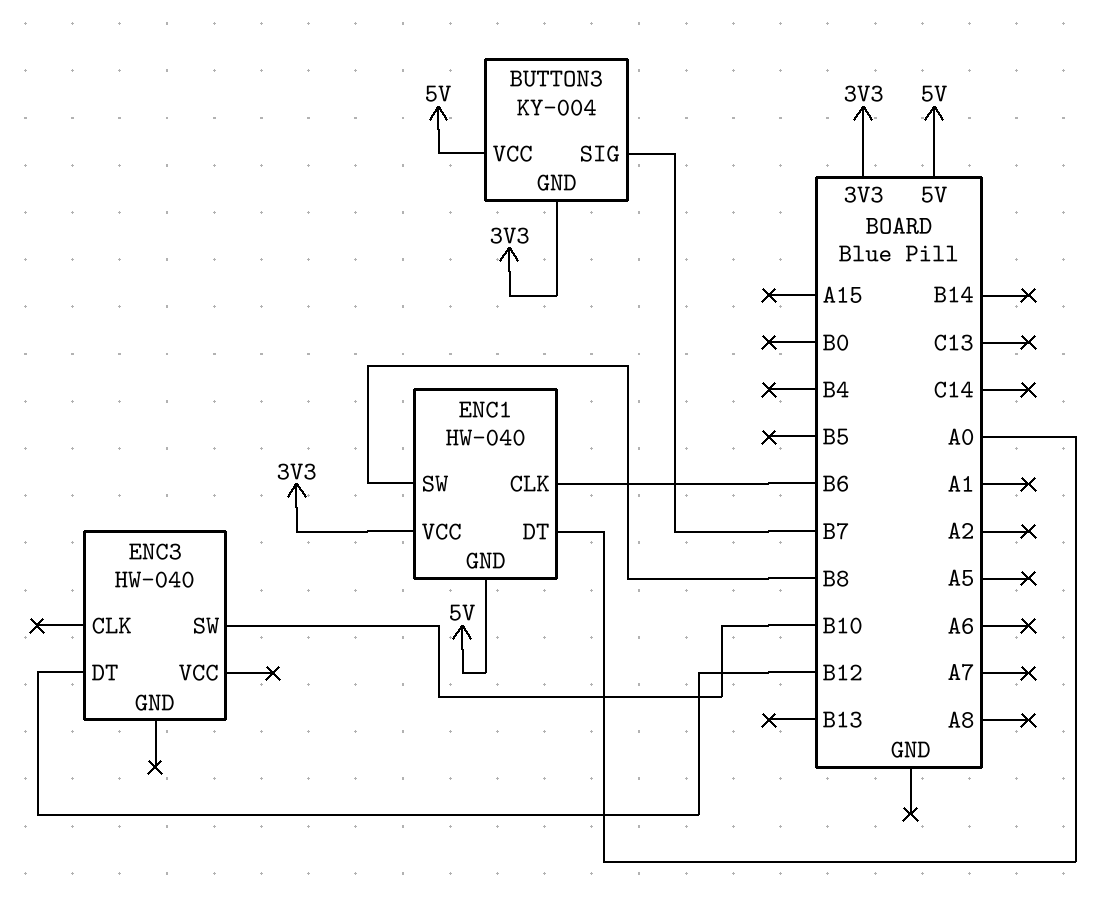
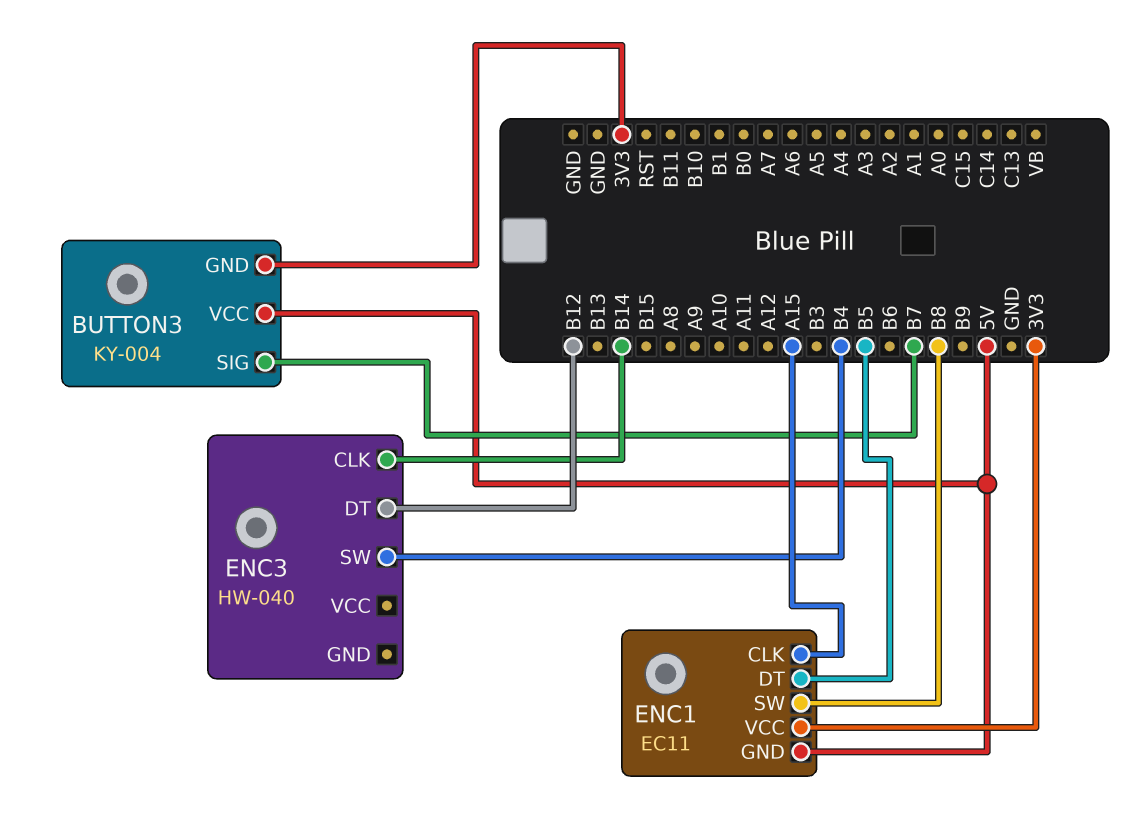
ENC1: HW-040 -> EC11
ENC1 pin CLK: B6 -> A15
ENC1 pin DT: A0 -> B5
ENC3 pin CLK: none -> B14
ENC3 pin SW: B10 -> B4

